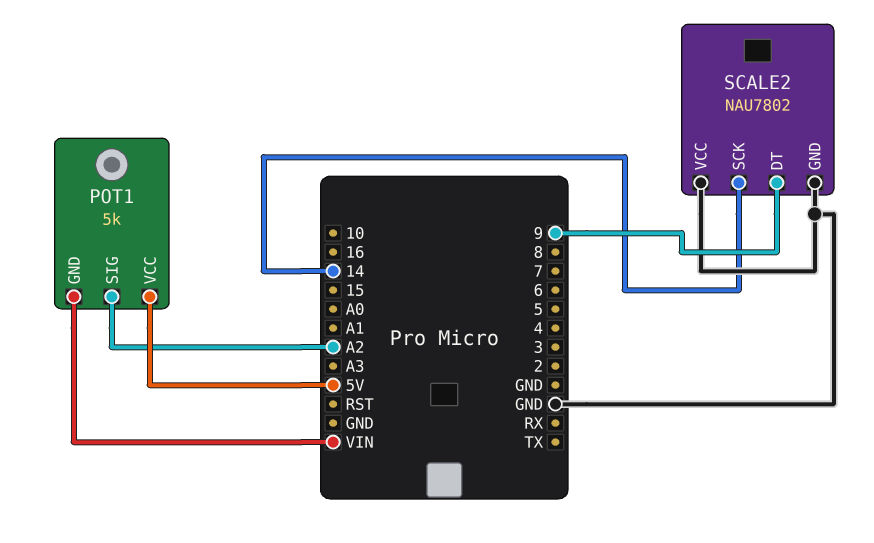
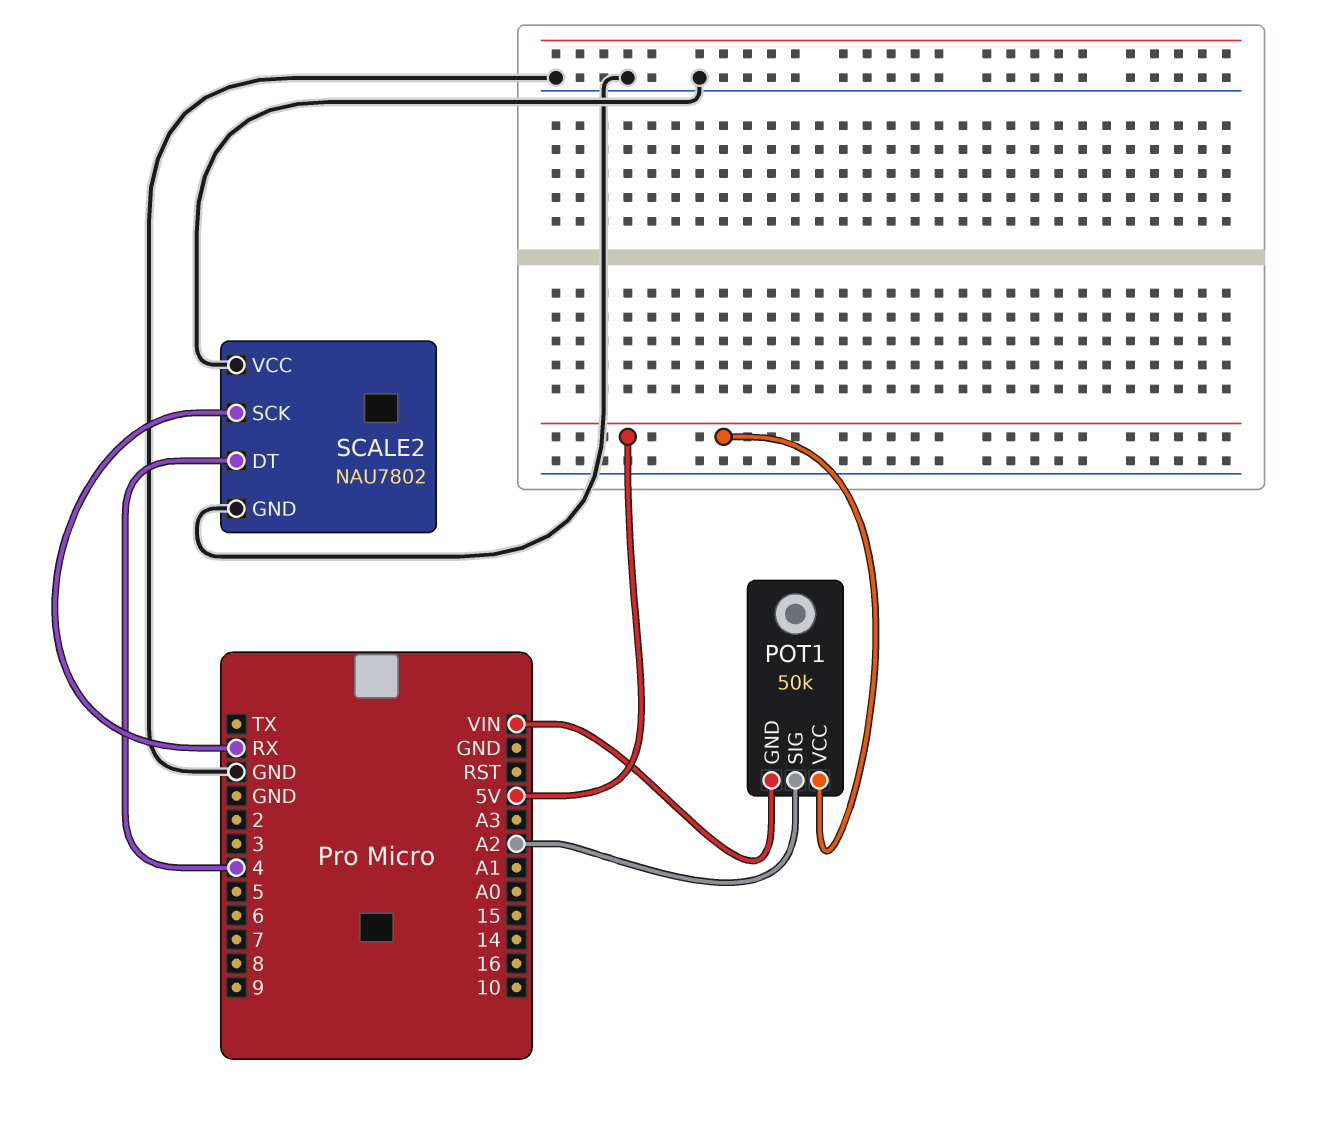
POT1: 5k -> 50k
SCALE2 pin DT: 9 -> 4
SCALE2 pin SCK: 14 -> RX

